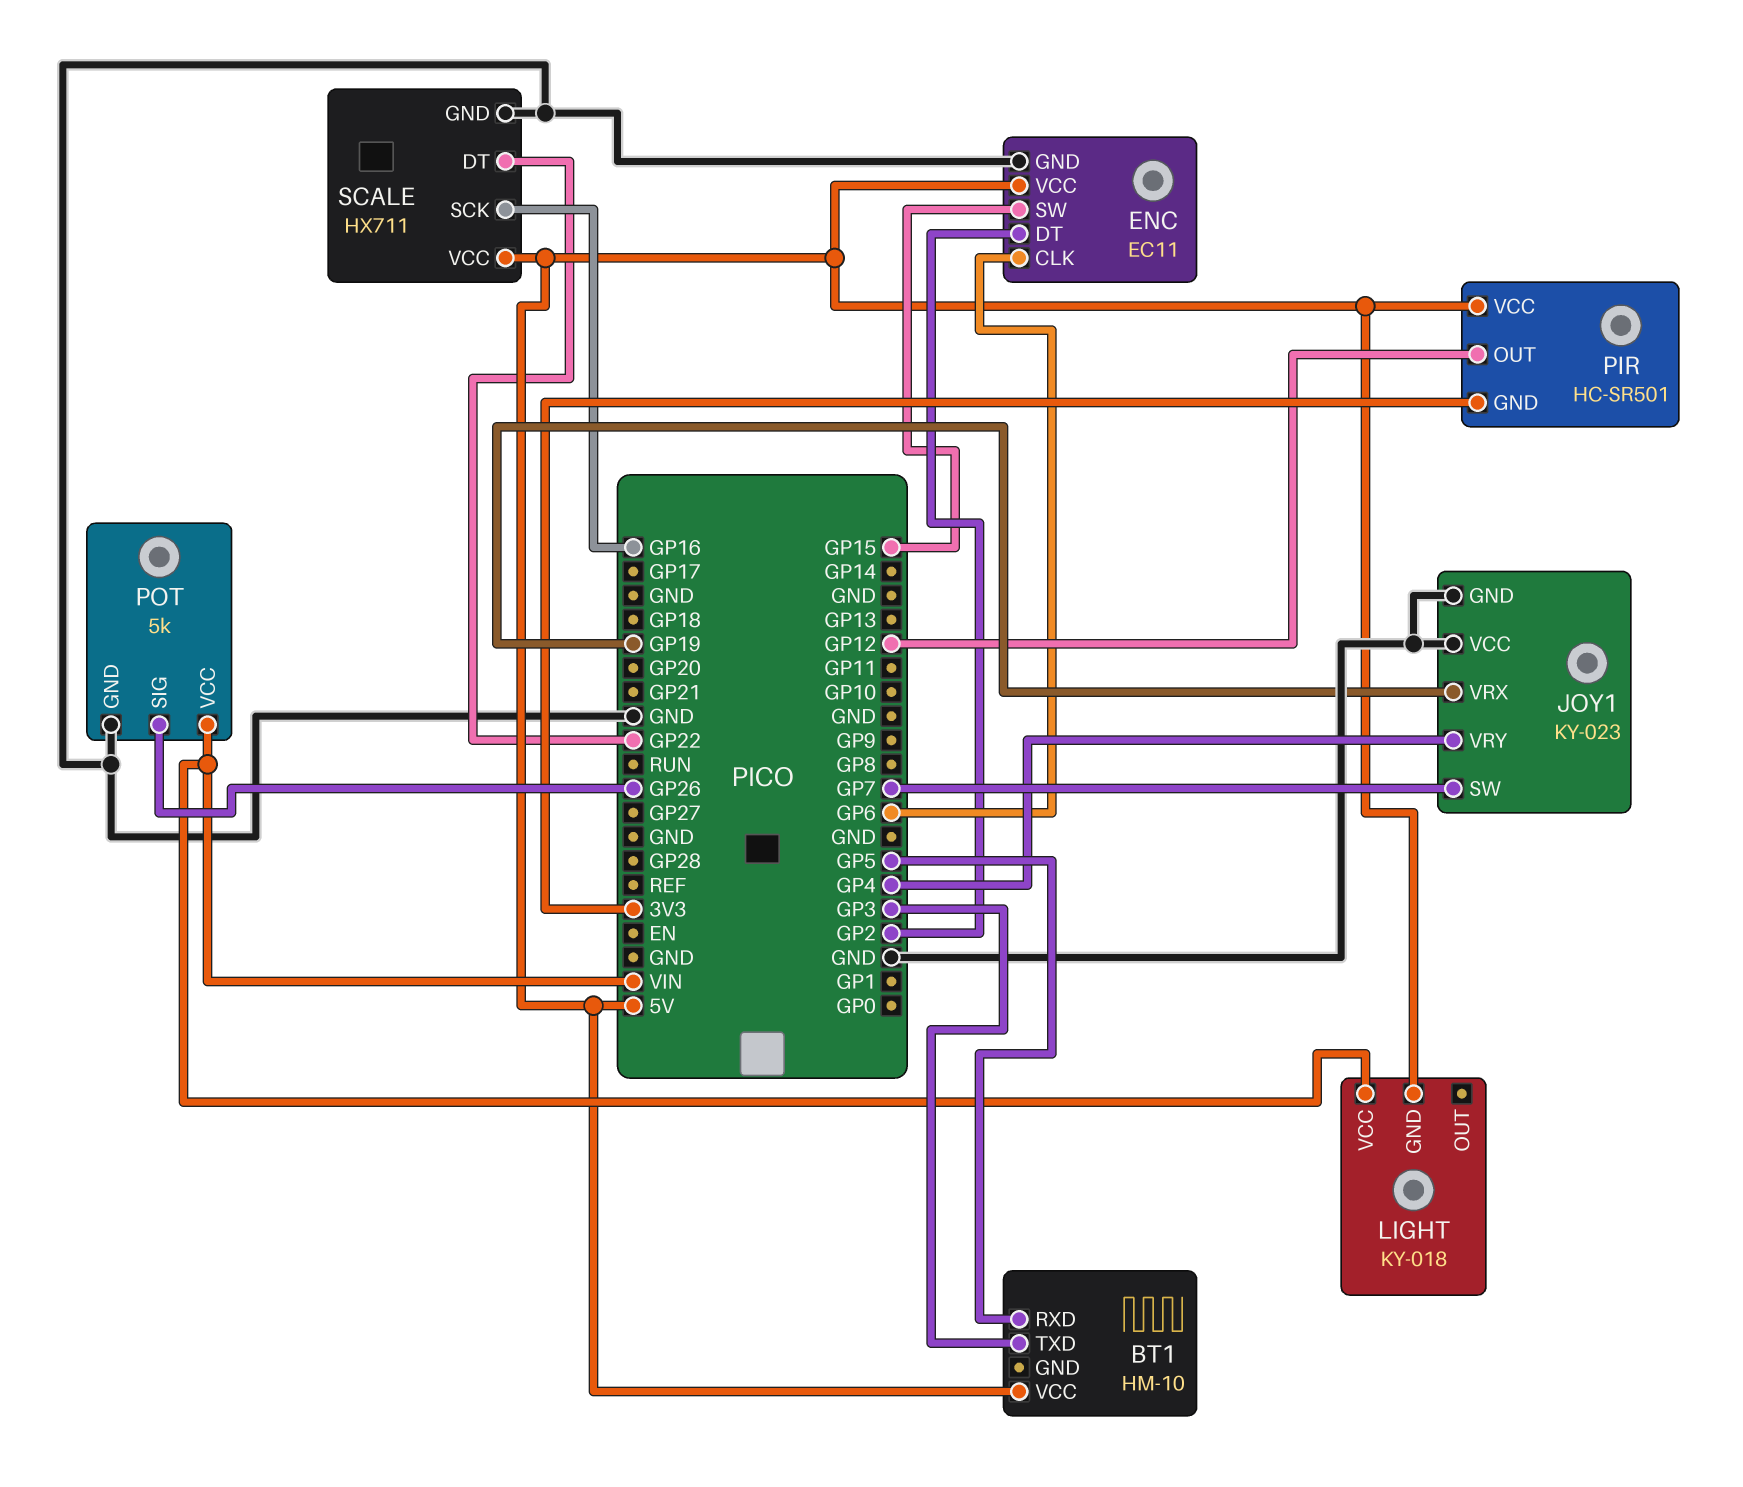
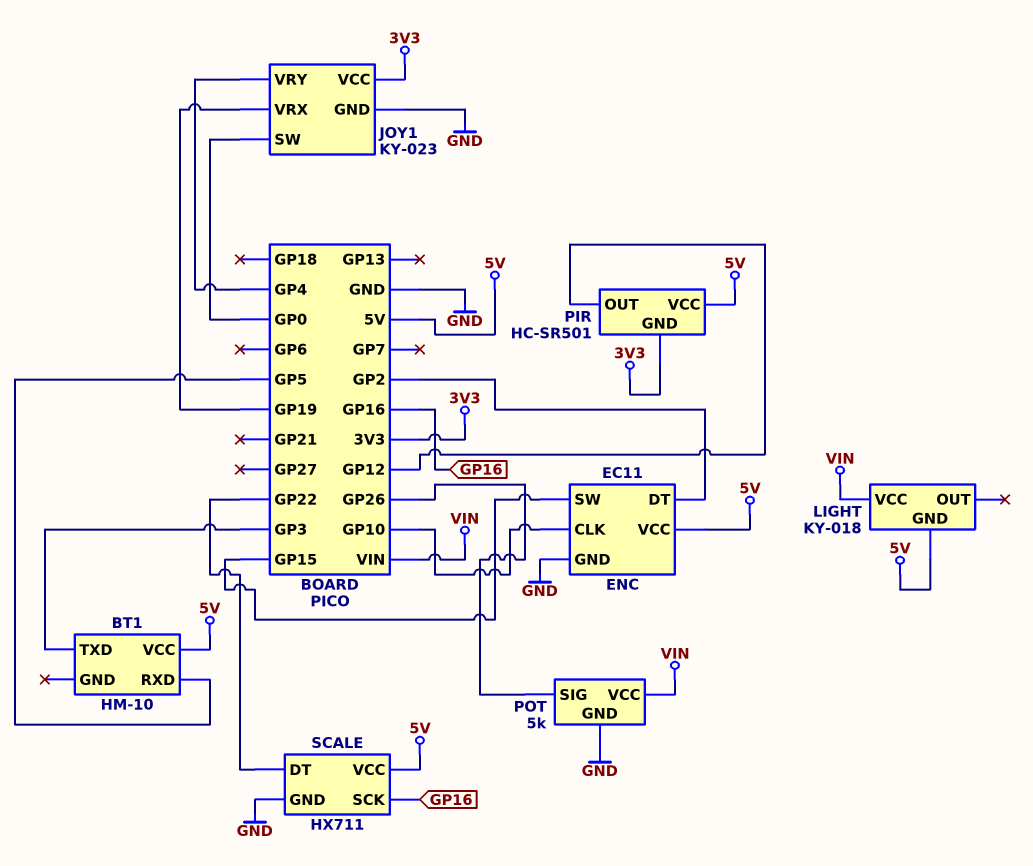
ENC pin CLK: GP6 -> GP10
JOY1 pin SW: GP7 -> GP0
JOY1 pin VCC: GND -> 3V3

